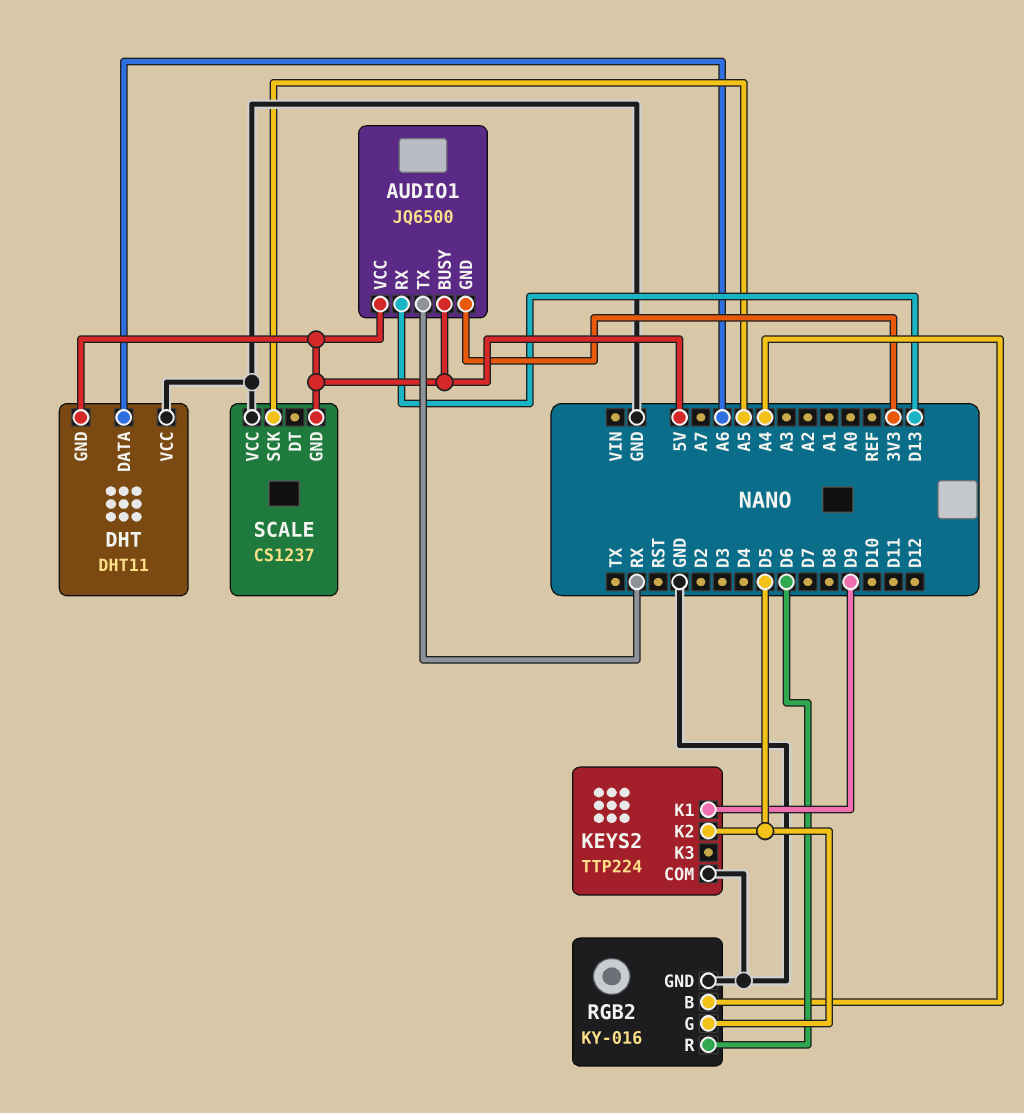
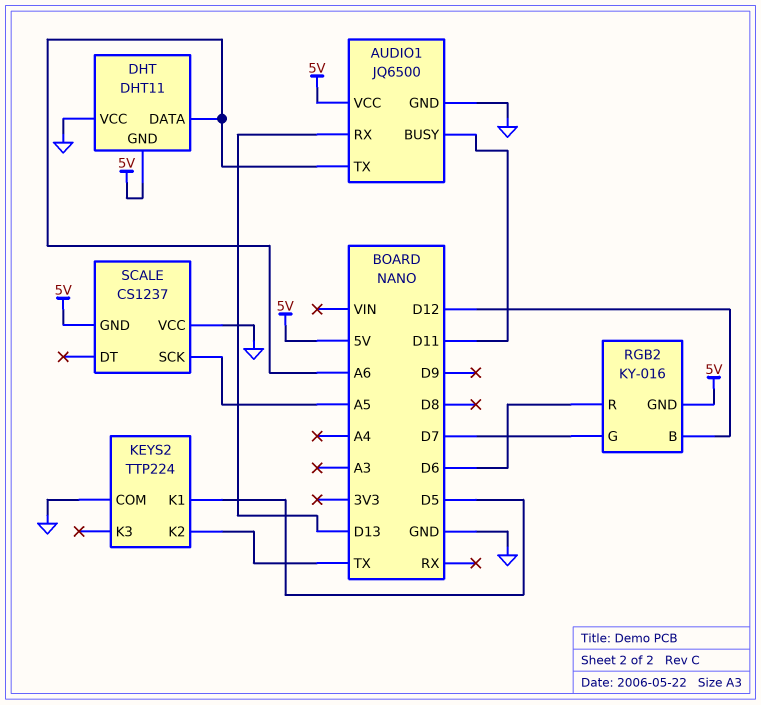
AUDIO1 pin BUSY: 5V -> D11
AUDIO1 pin GND: 3V3 -> GND
AUDIO1 pin TX: RX -> A6
KEYS2 pin K1: D9 -> D5
KEYS2 pin K2: D5 -> TX
RGB2 pin B: A4 -> D12
RGB2 pin G: D5 -> D7
RGB2 pin GND: GND -> 5V

